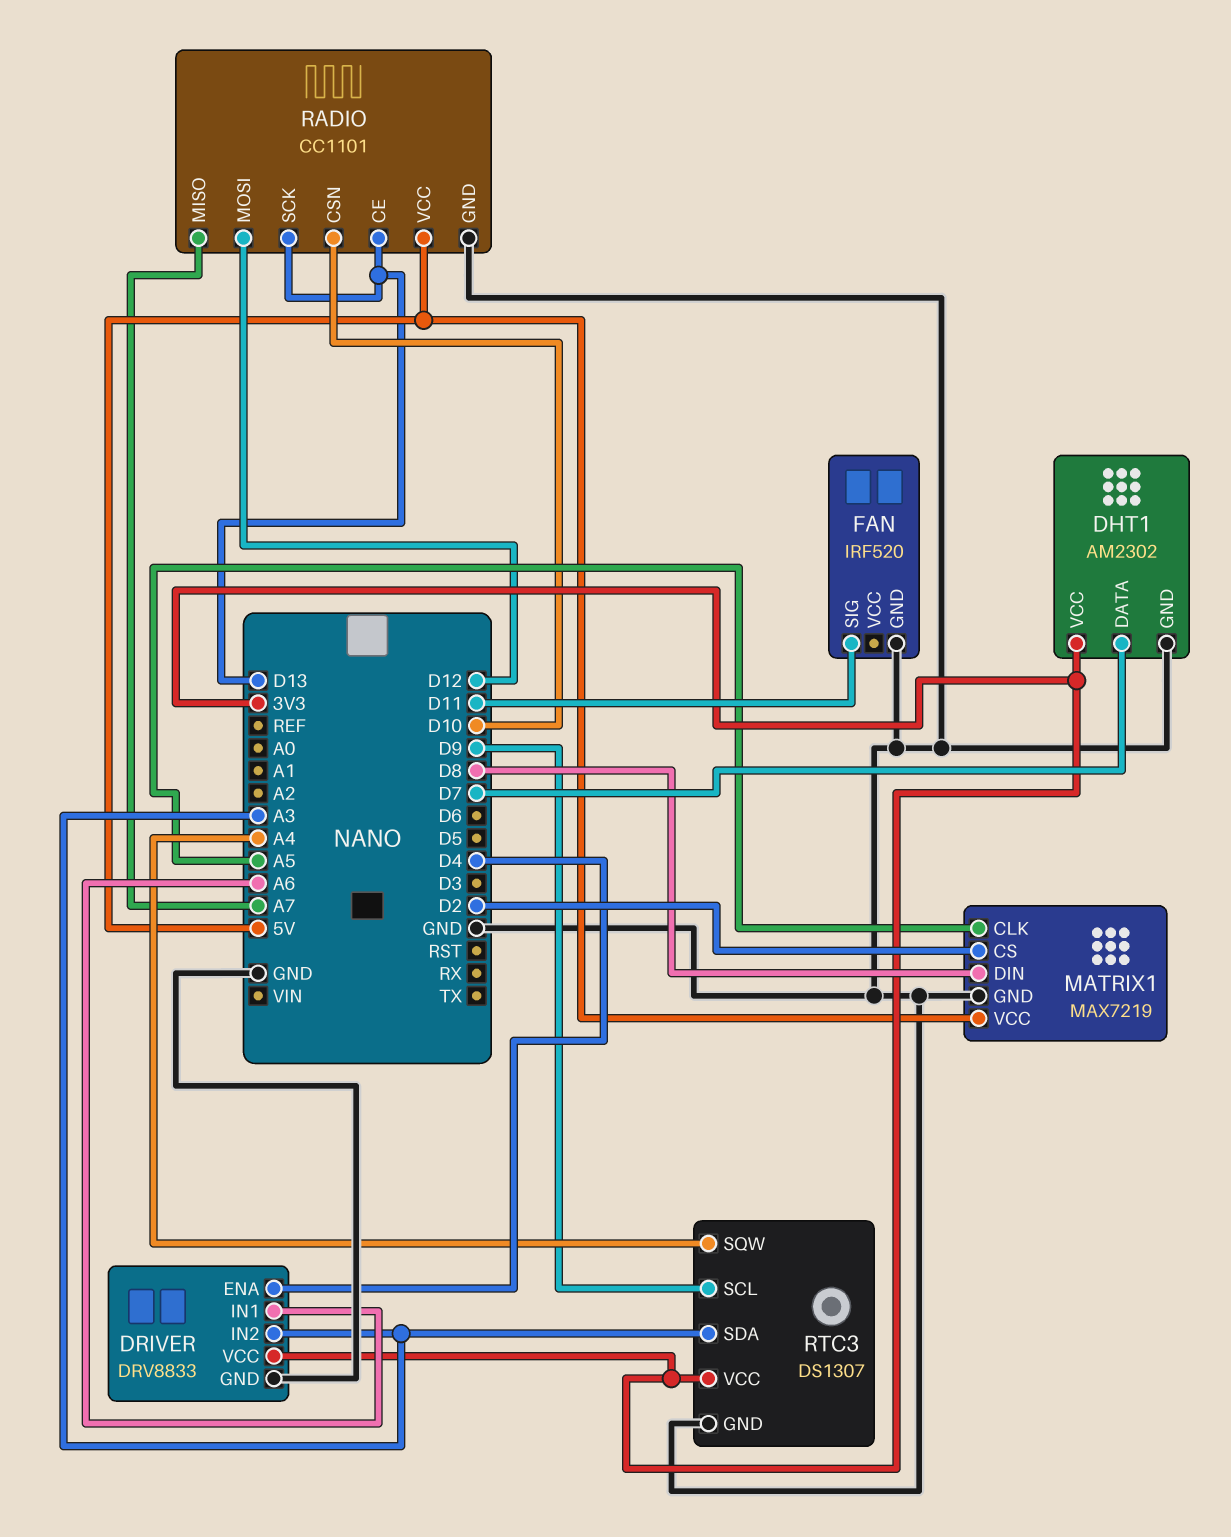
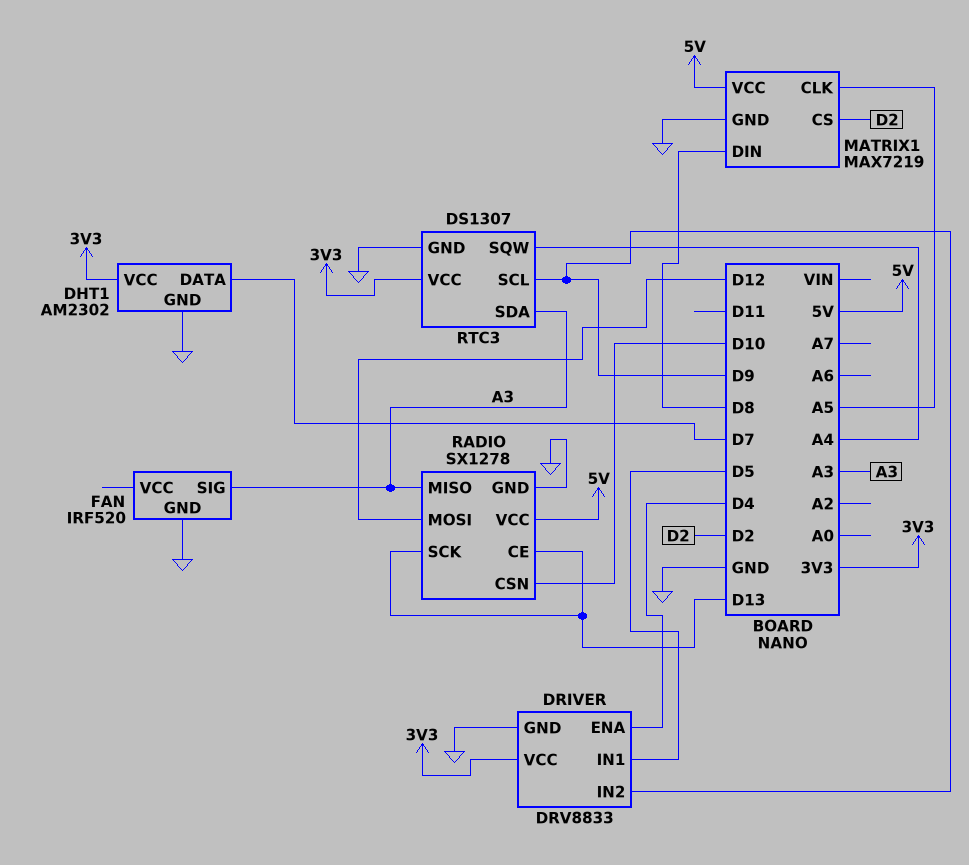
DRIVER pin IN1: A6 -> D5
DRIVER pin IN2: A3 -> D9
FAN pin SIG: D11 -> A3
RADIO: CC1101 -> SX1278
RADIO pin MISO: A7 -> A3

